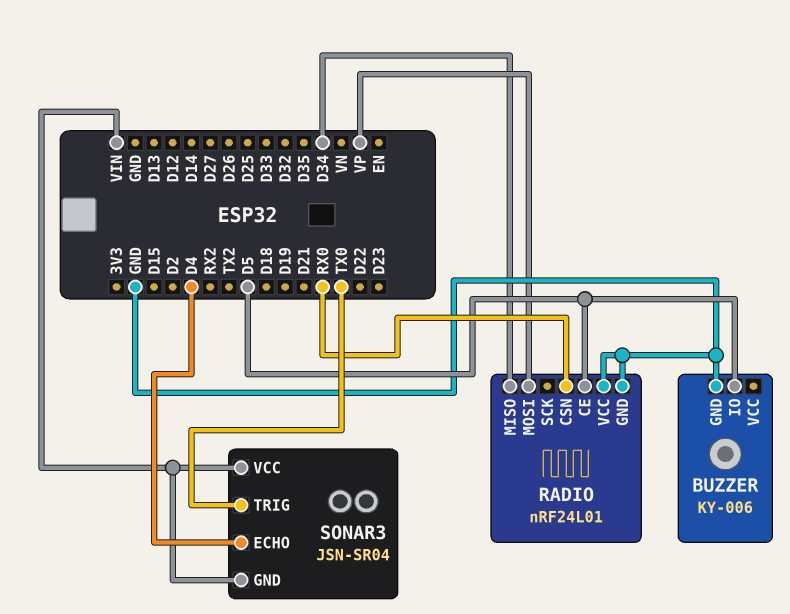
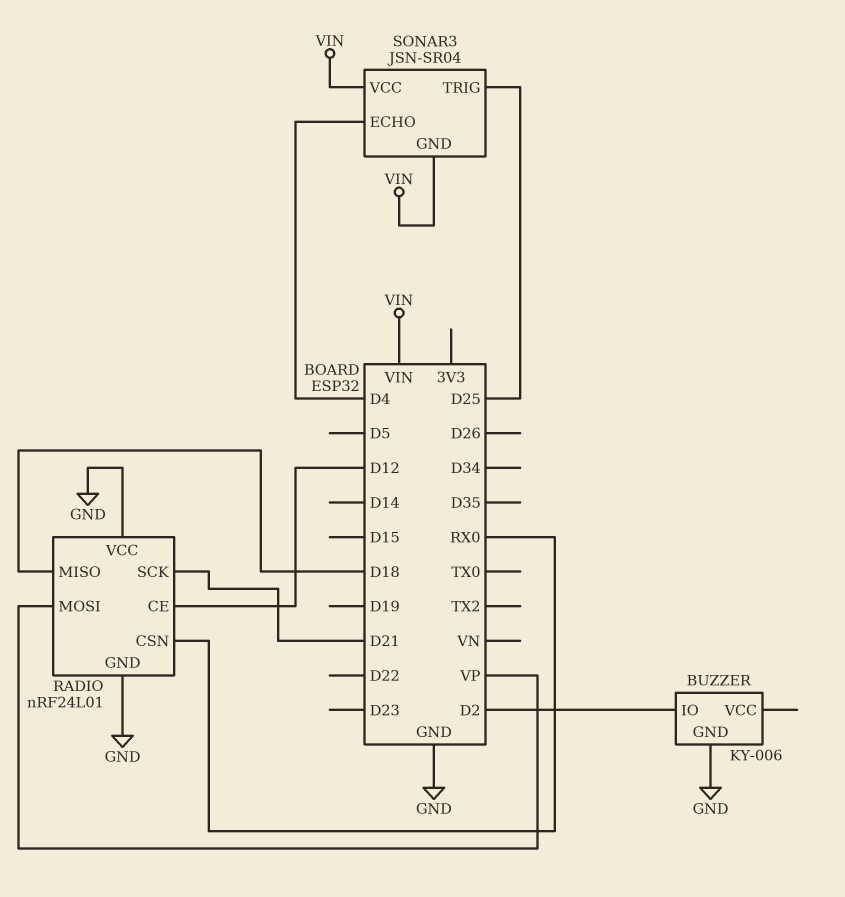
BUZZER pin IO: D5 -> D2
RADIO pin CE: D5 -> D12
RADIO pin MISO: D34 -> D18
RADIO pin SCK: none -> D21
SONAR3 pin TRIG: TX0 -> D25

